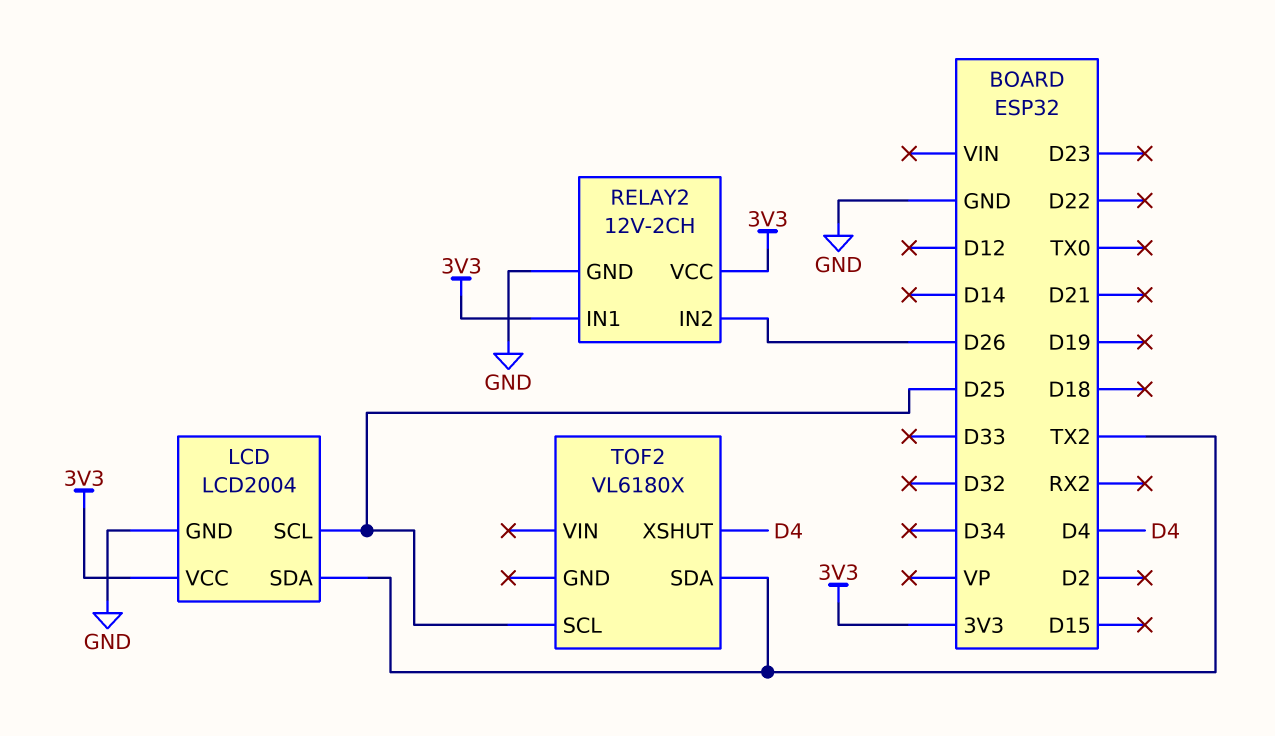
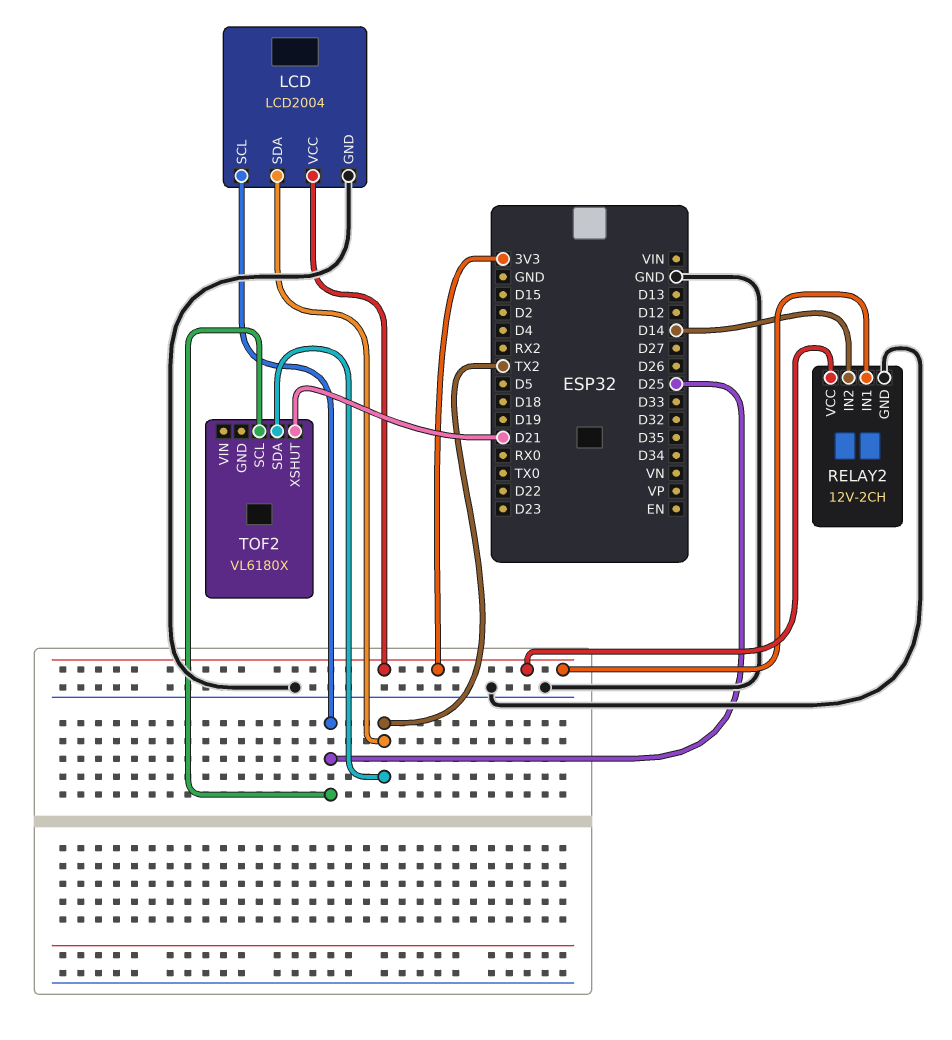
RELAY2 pin IN2: D26 -> D14
TOF2 pin XSHUT: D4 -> D21

